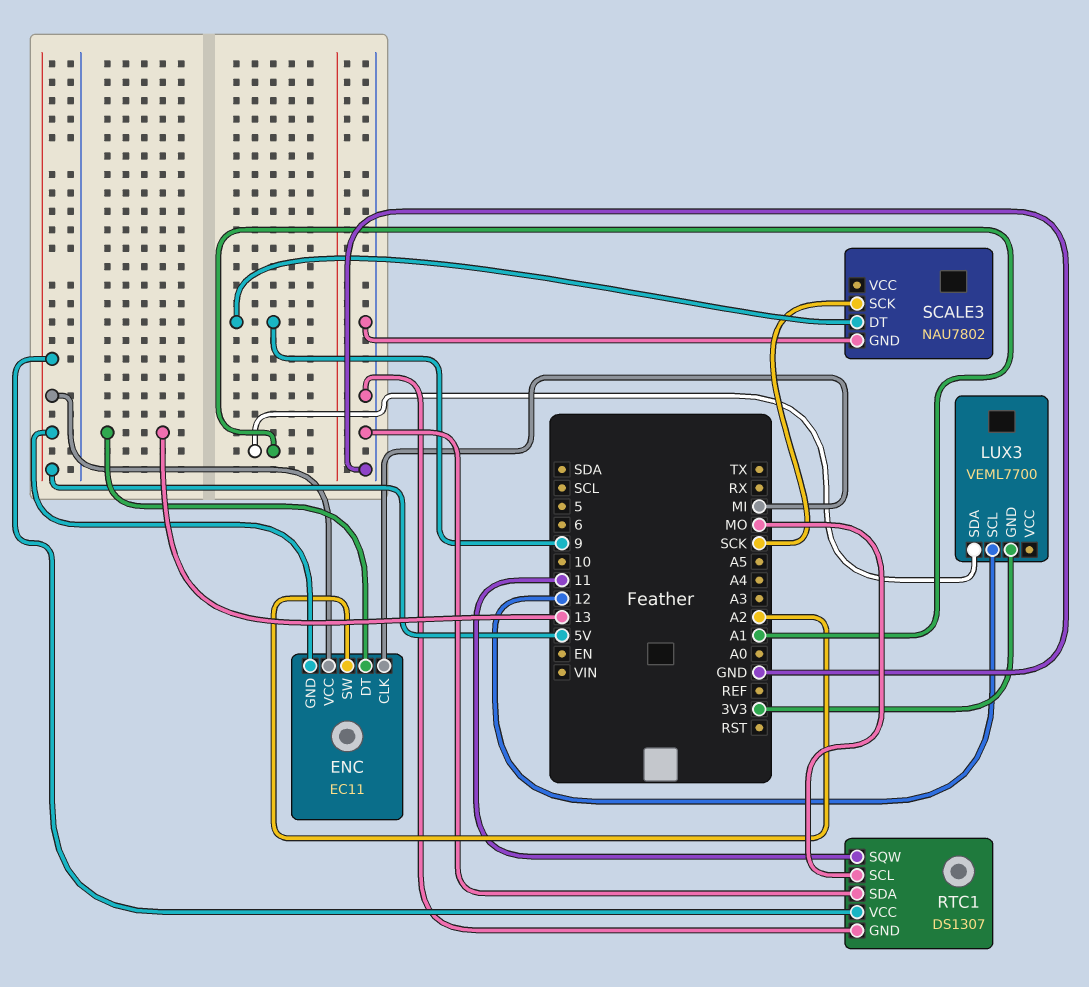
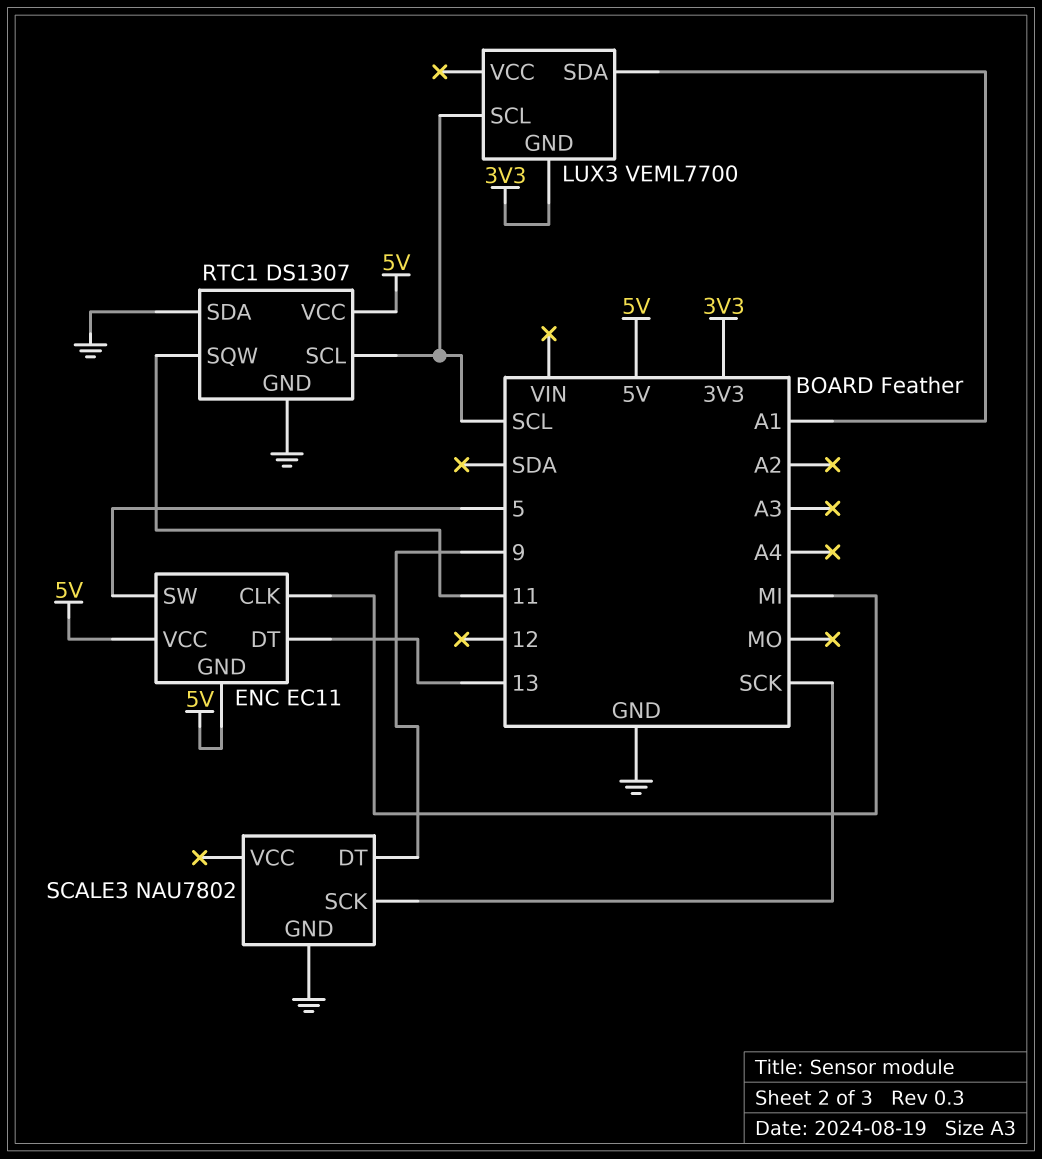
ENC pin SW: A2 -> 5
LUX3 pin SCL: 12 -> SCL
RTC1 pin SCL: MO -> SCL

